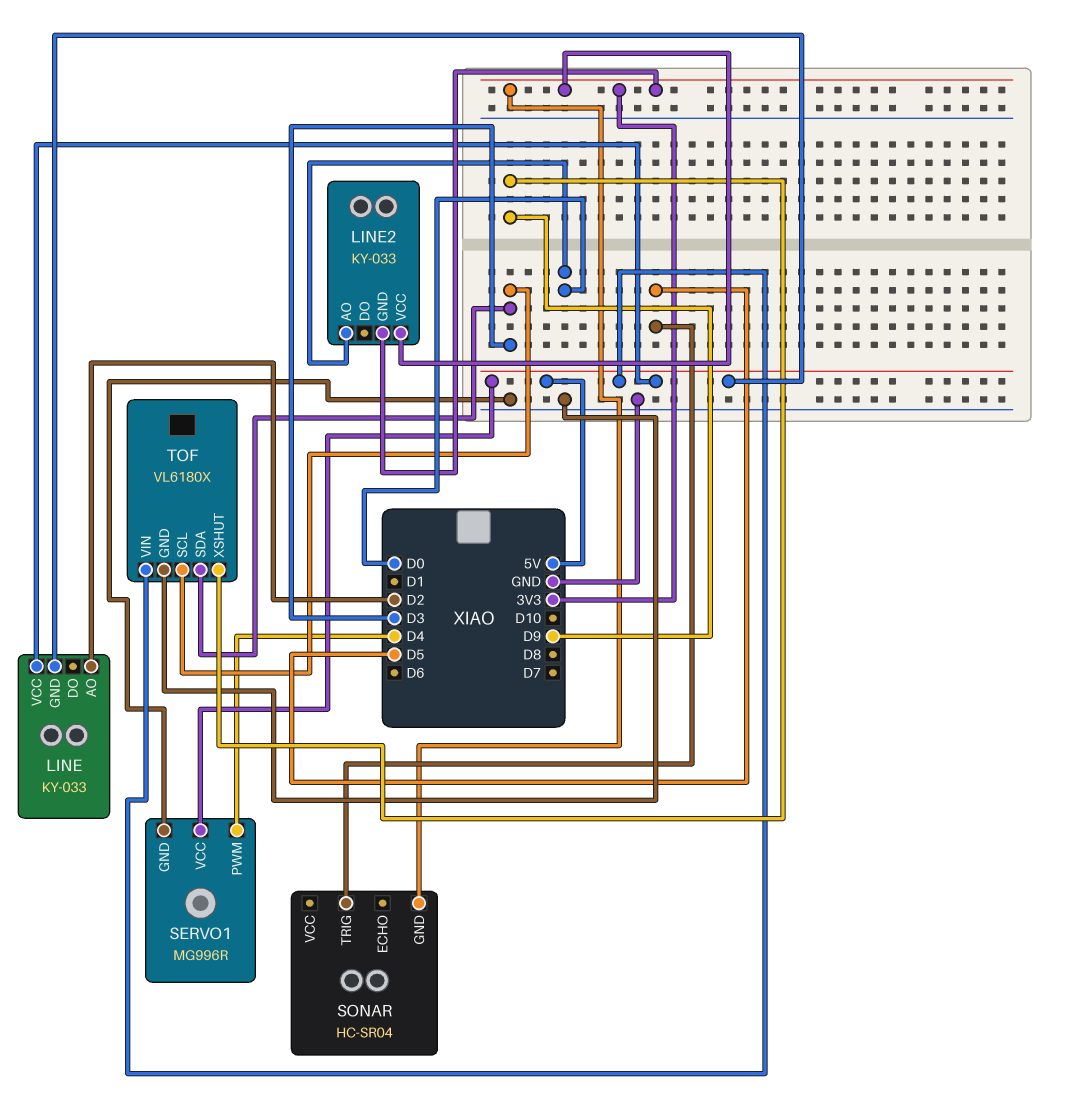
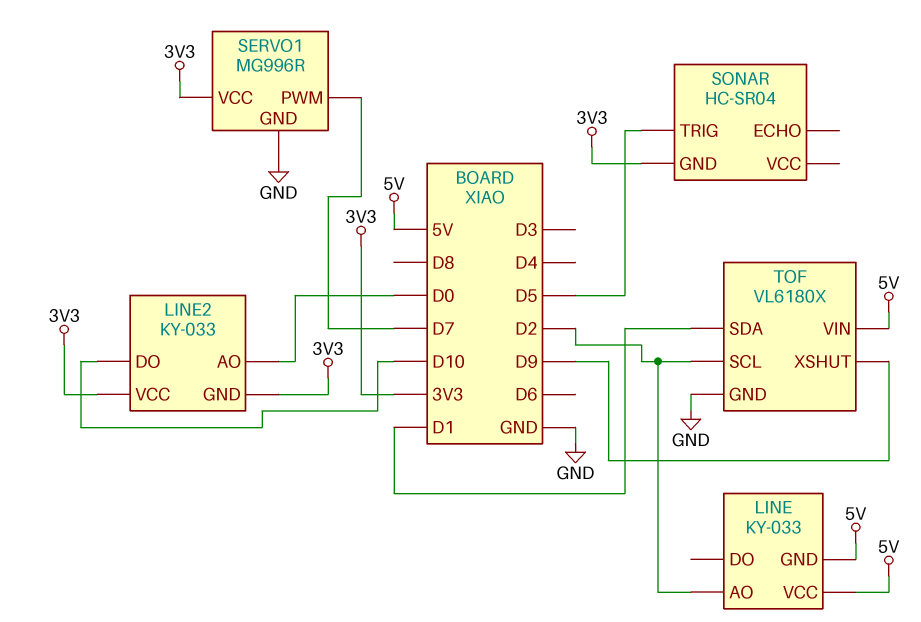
LINE2 pin DO: none -> D10
SERVO1 pin PWM: D4 -> D7
SERVO1 pin VCC: 5V -> 3V3
TOF pin SCL: D3 -> D2
TOF pin SDA: D3 -> D1

